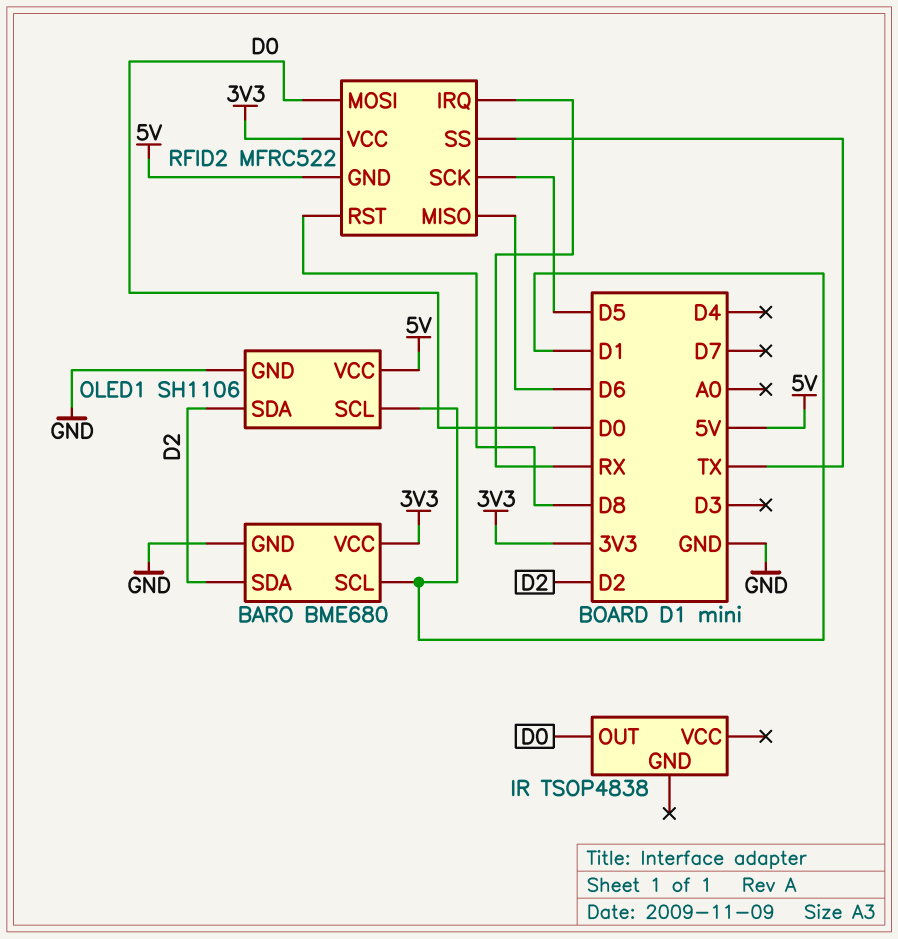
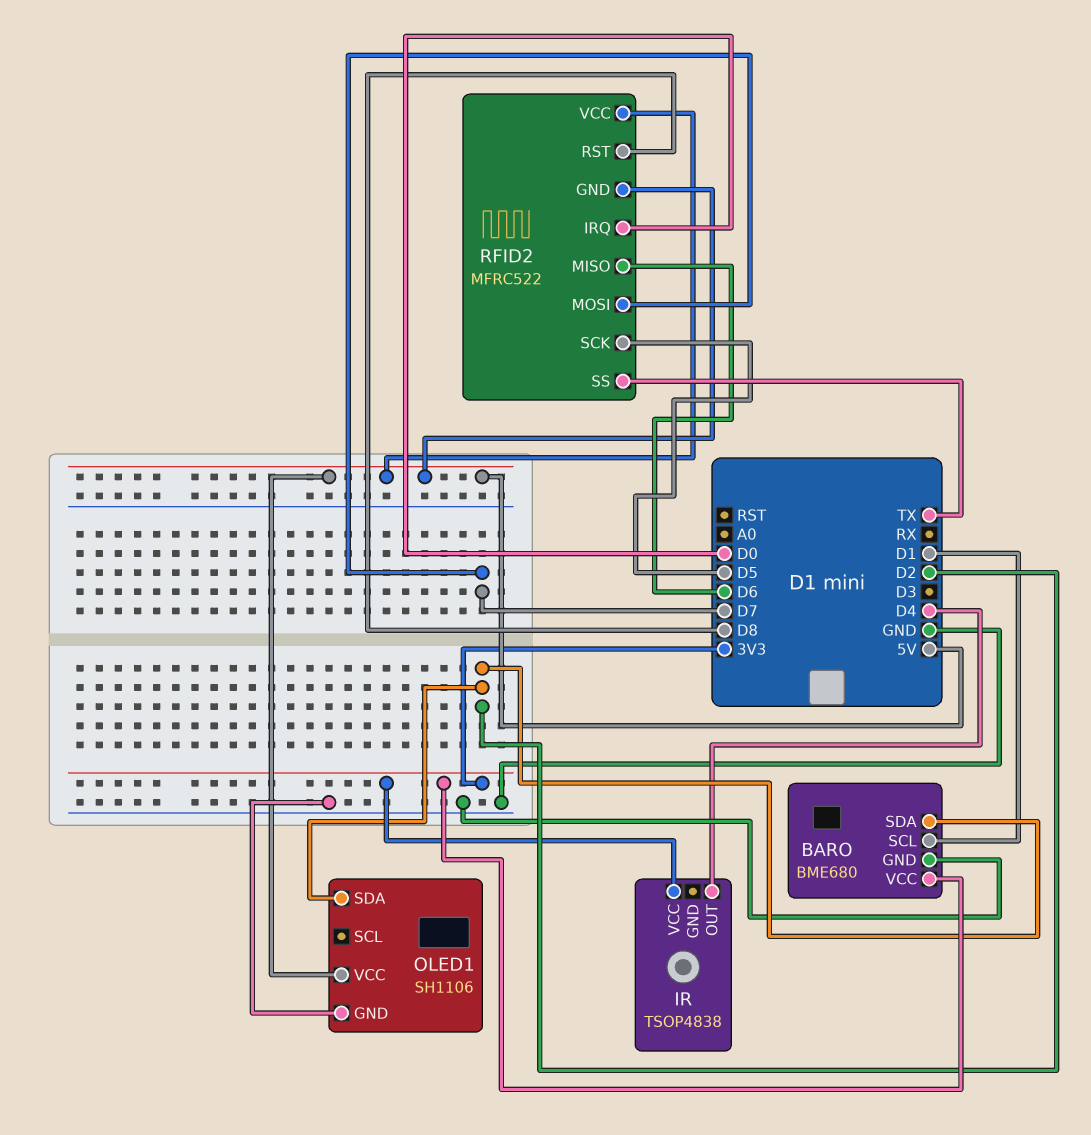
IR pin OUT: D0 -> D4
IR pin VCC: none -> 3V3
OLED1 pin SCL: D1 -> none
RFID2 pin IRQ: RX -> D0
RFID2 pin MOSI: D0 -> D7
RFID2 pin VCC: 3V3 -> 5V

